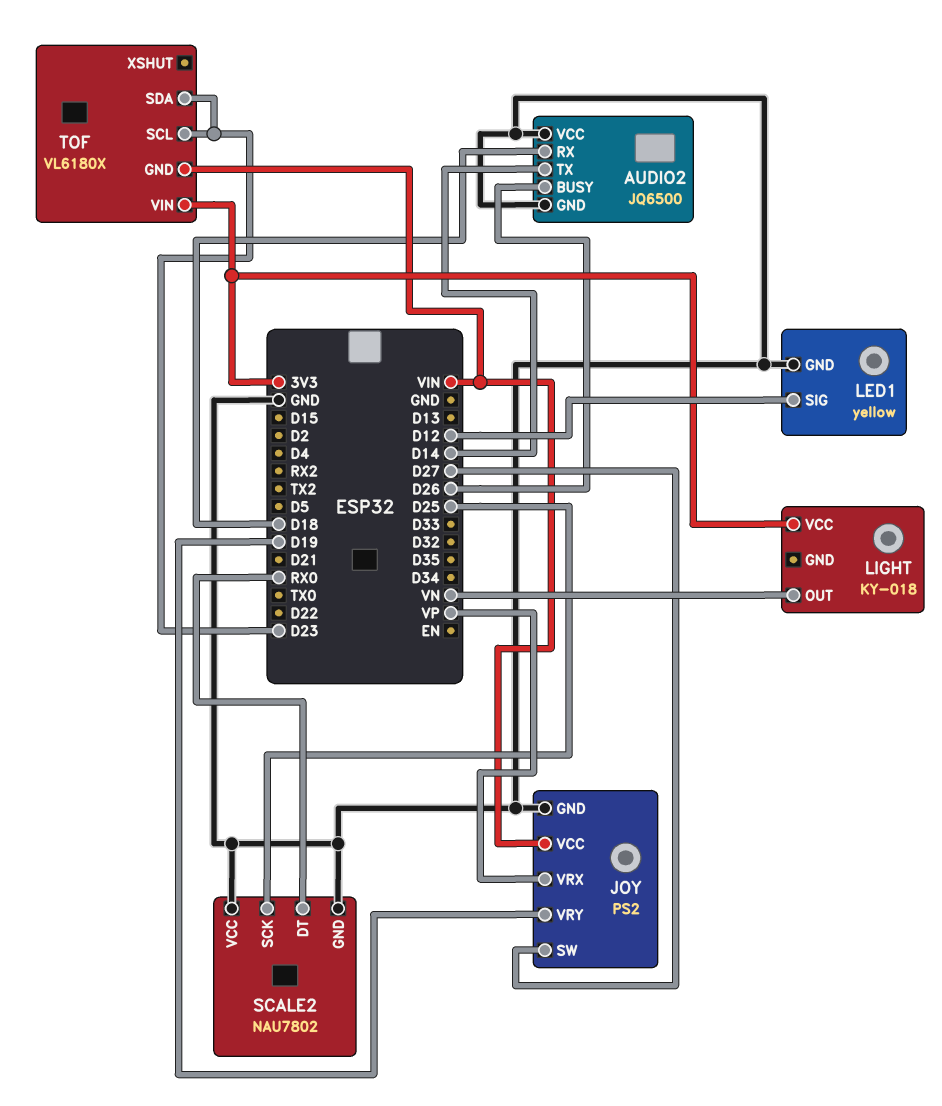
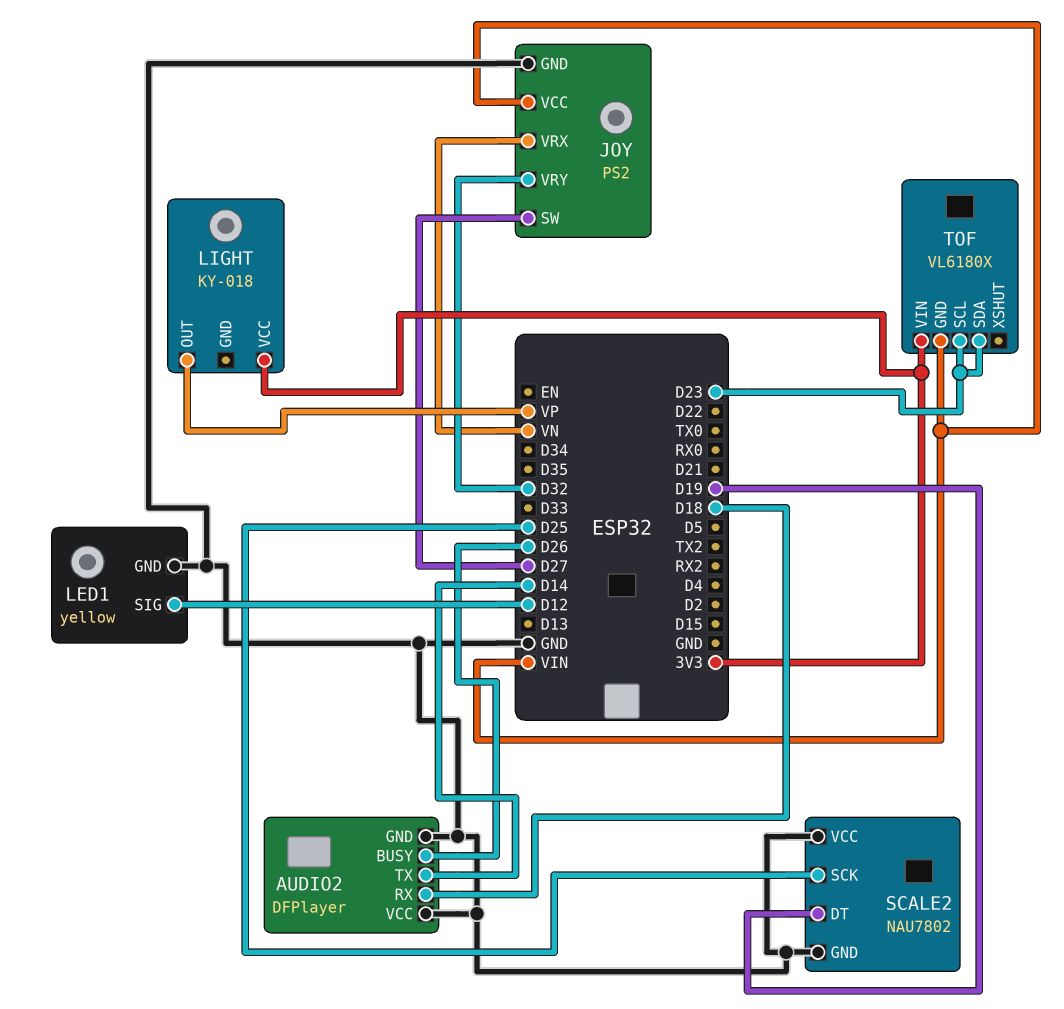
AUDIO2: JQ6500 -> DFPlayer
JOY pin VRX: VP -> VN
JOY pin VRY: D19 -> D32
LIGHT pin OUT: VN -> VP
SCALE2 pin DT: RX0 -> D19

